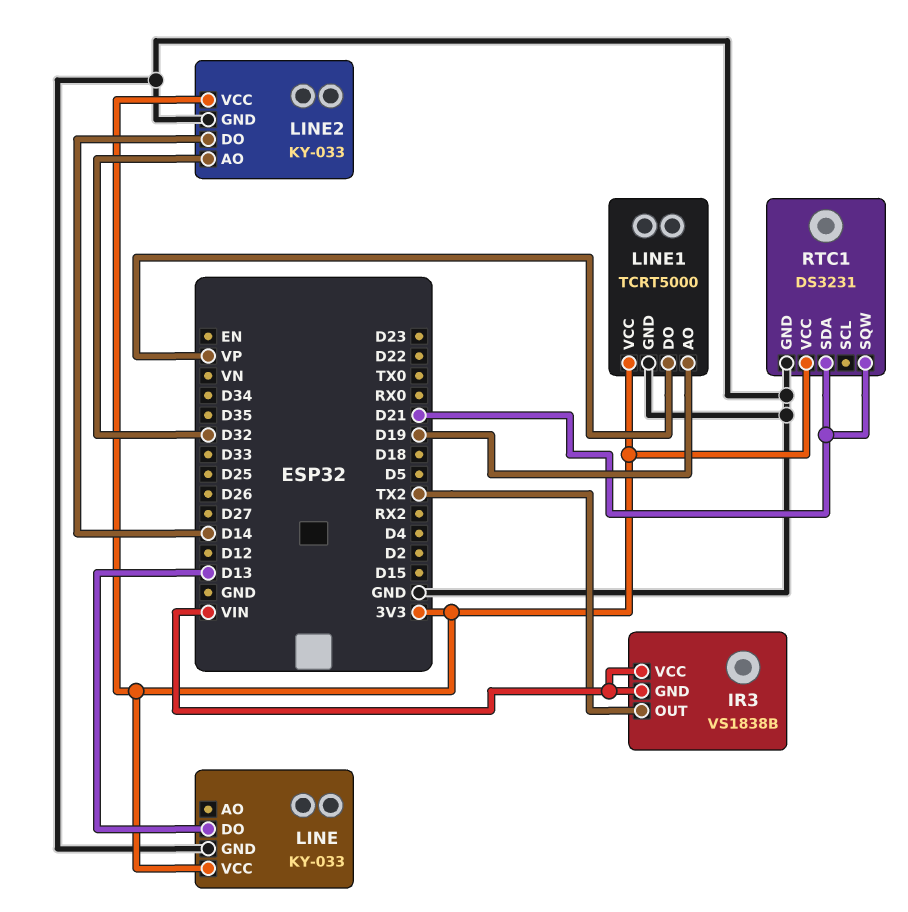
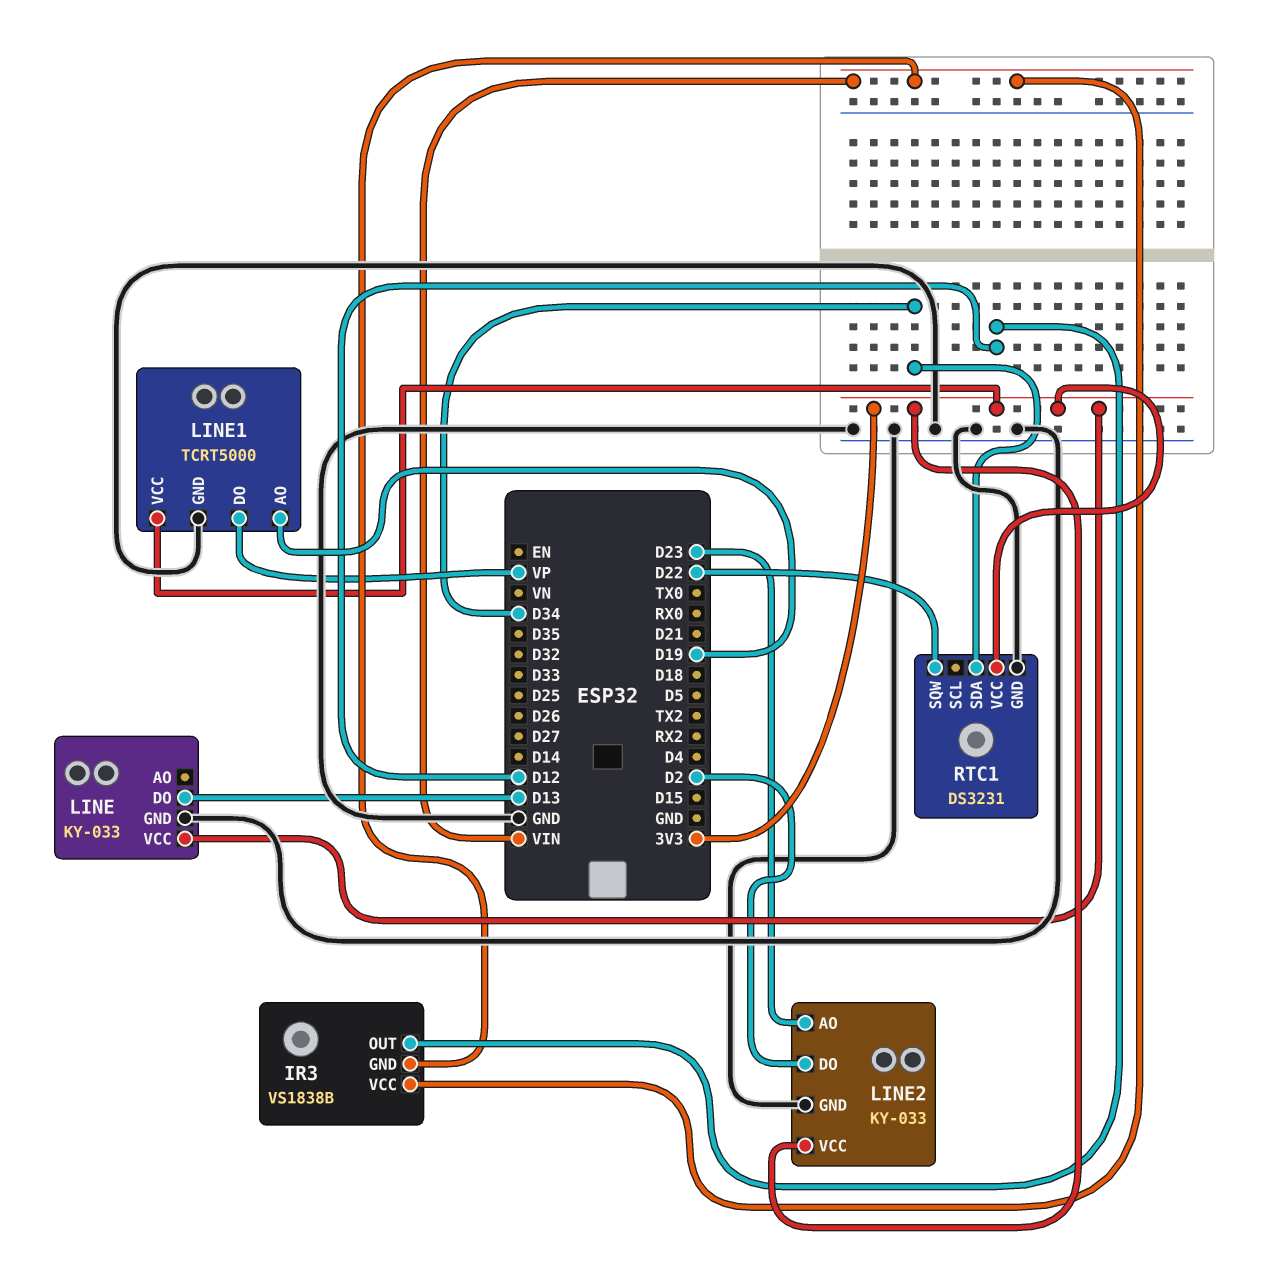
IR3 pin OUT: TX2 -> D12
LINE2 pin AO: D32 -> D23
LINE2 pin DO: D14 -> D2
RTC1 pin SDA: D21 -> D34
RTC1 pin SQW: D21 -> D22

